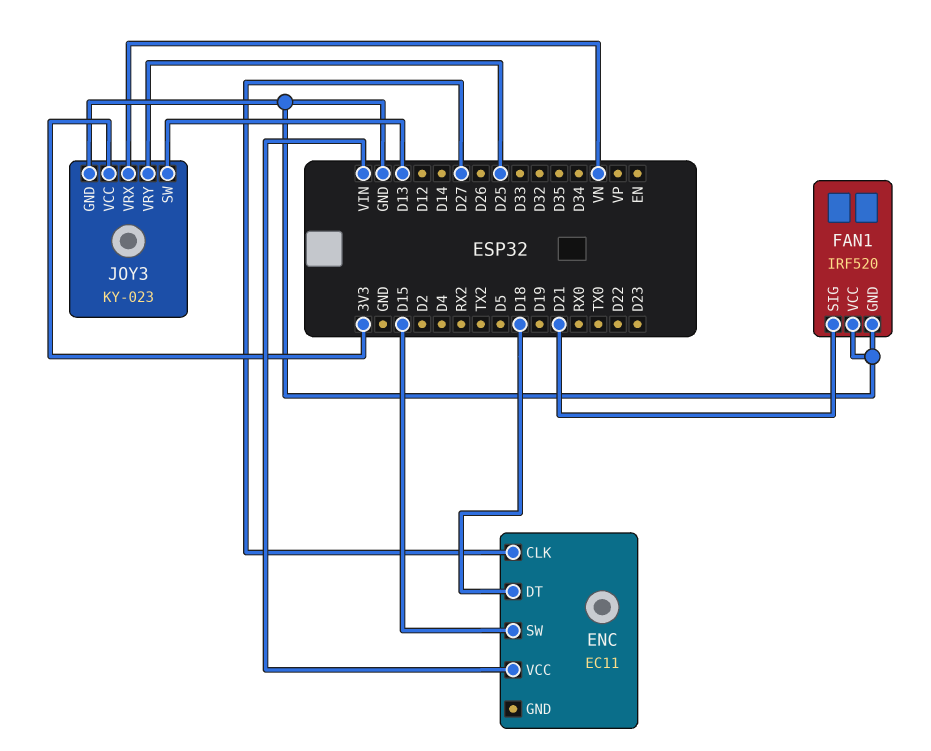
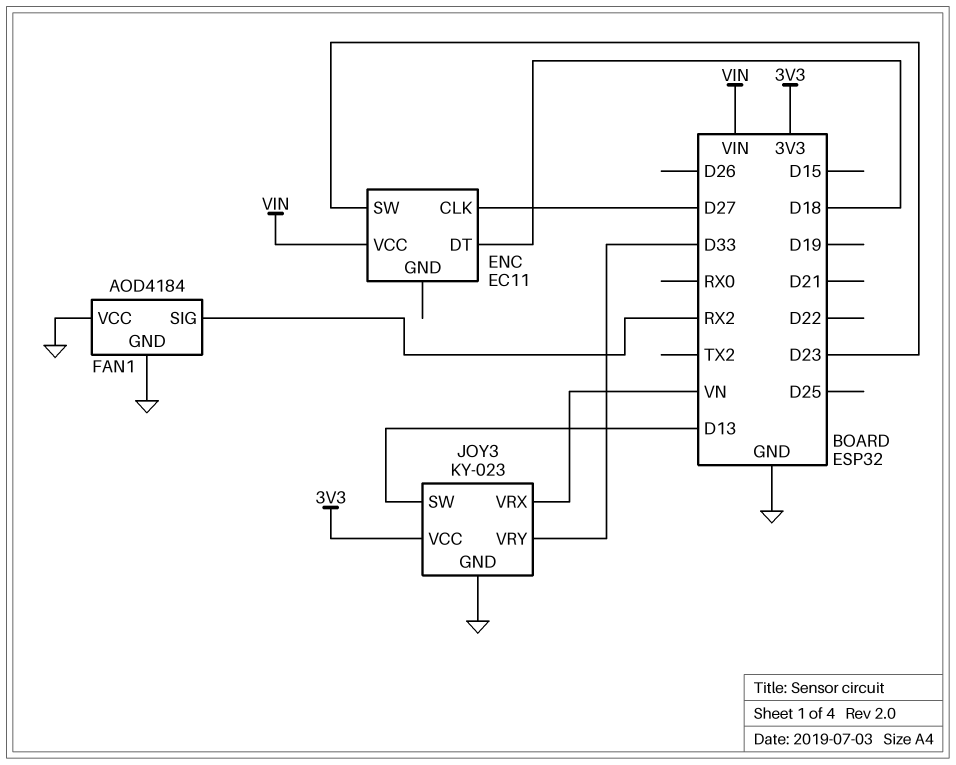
ENC pin SW: D15 -> D23
FAN1: IRF520 -> AOD4184
FAN1 pin SIG: D21 -> RX2
JOY3 pin VRY: D25 -> D33

